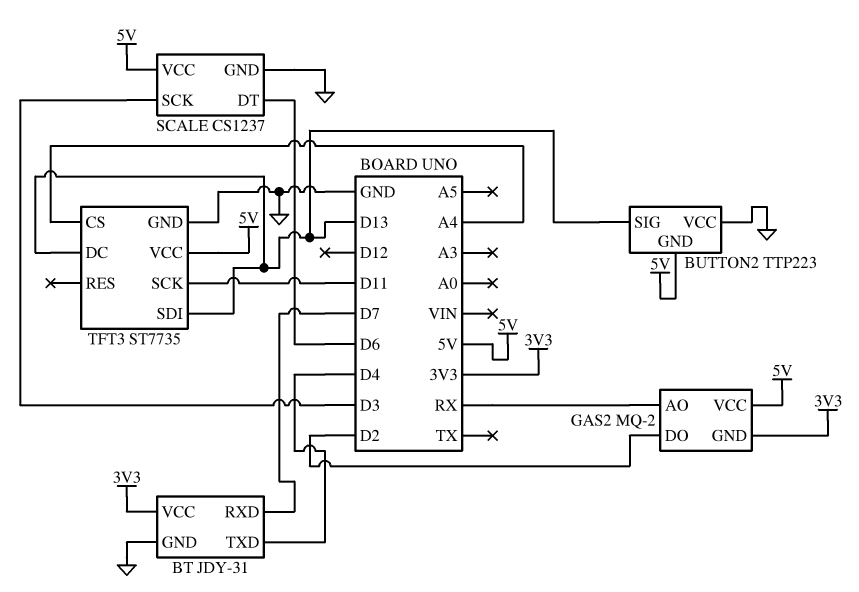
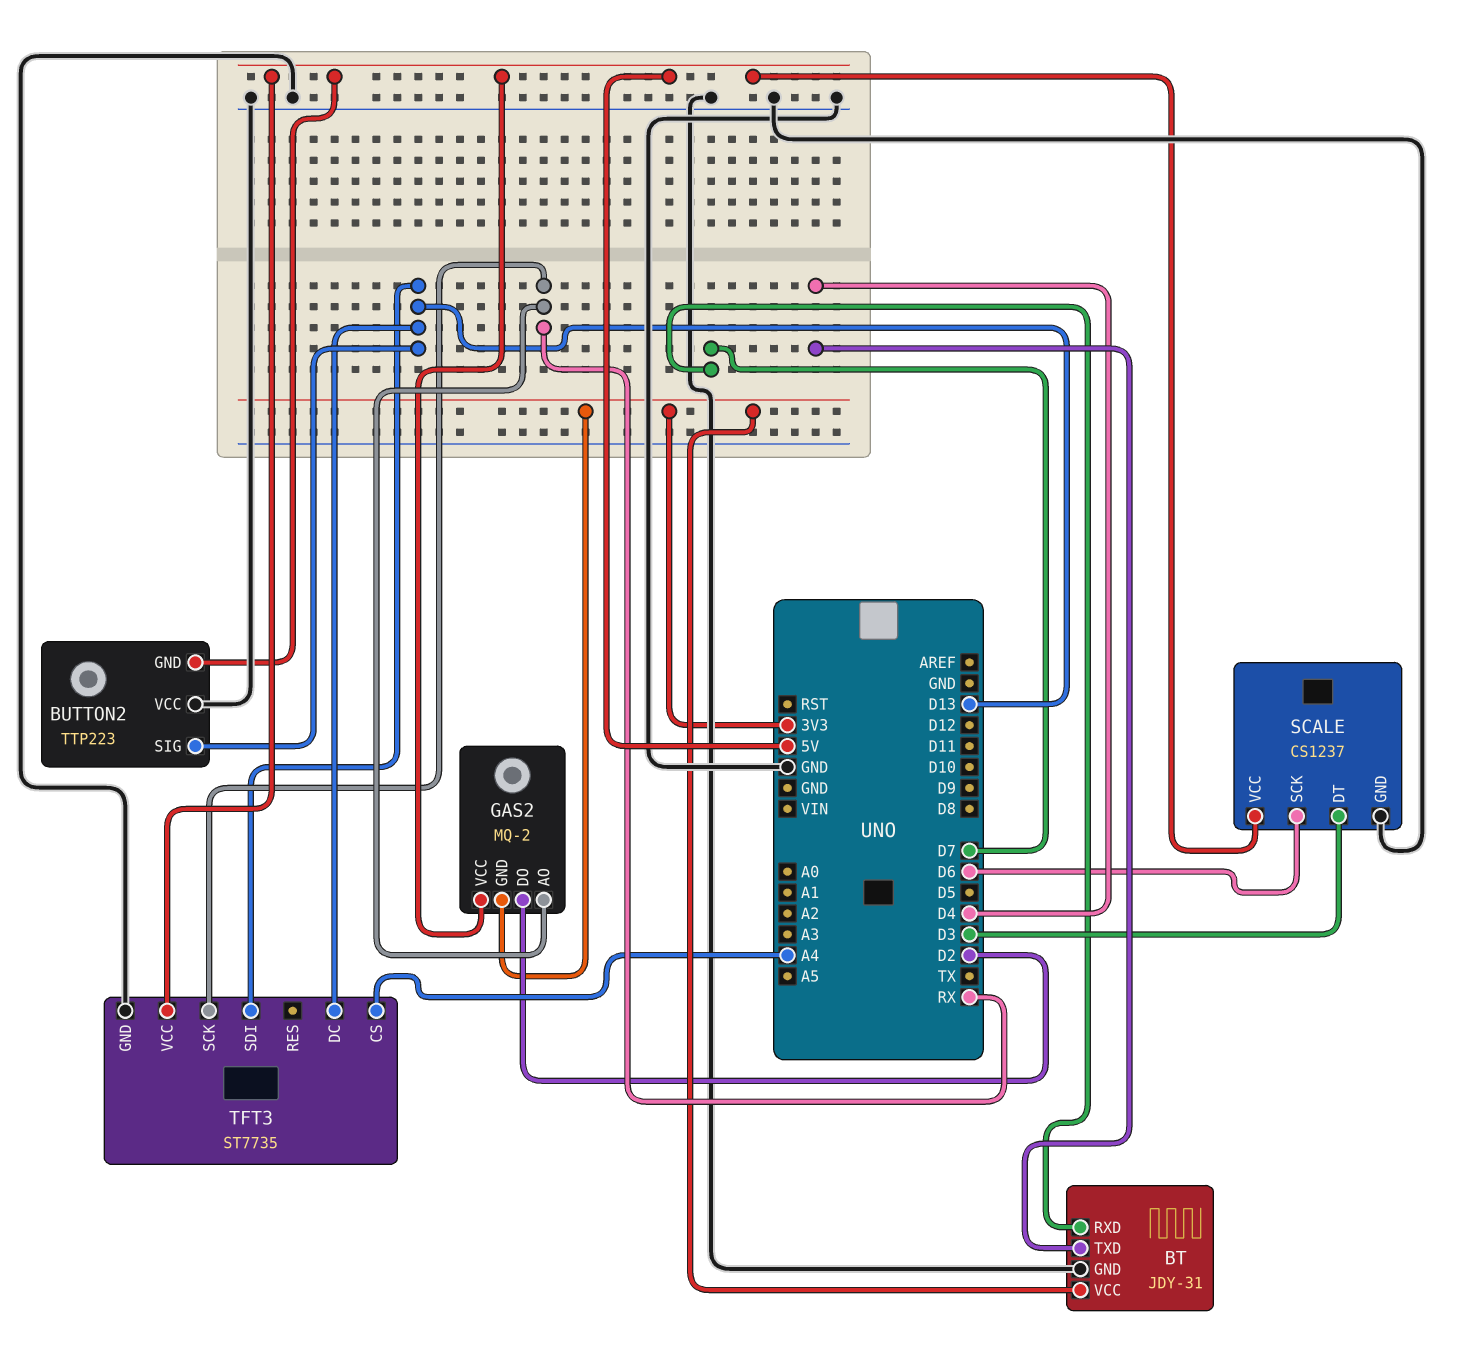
SCALE pin DT: D6 -> D3
SCALE pin SCK: D3 -> D6
TFT3 pin SCK: D11 -> RX

